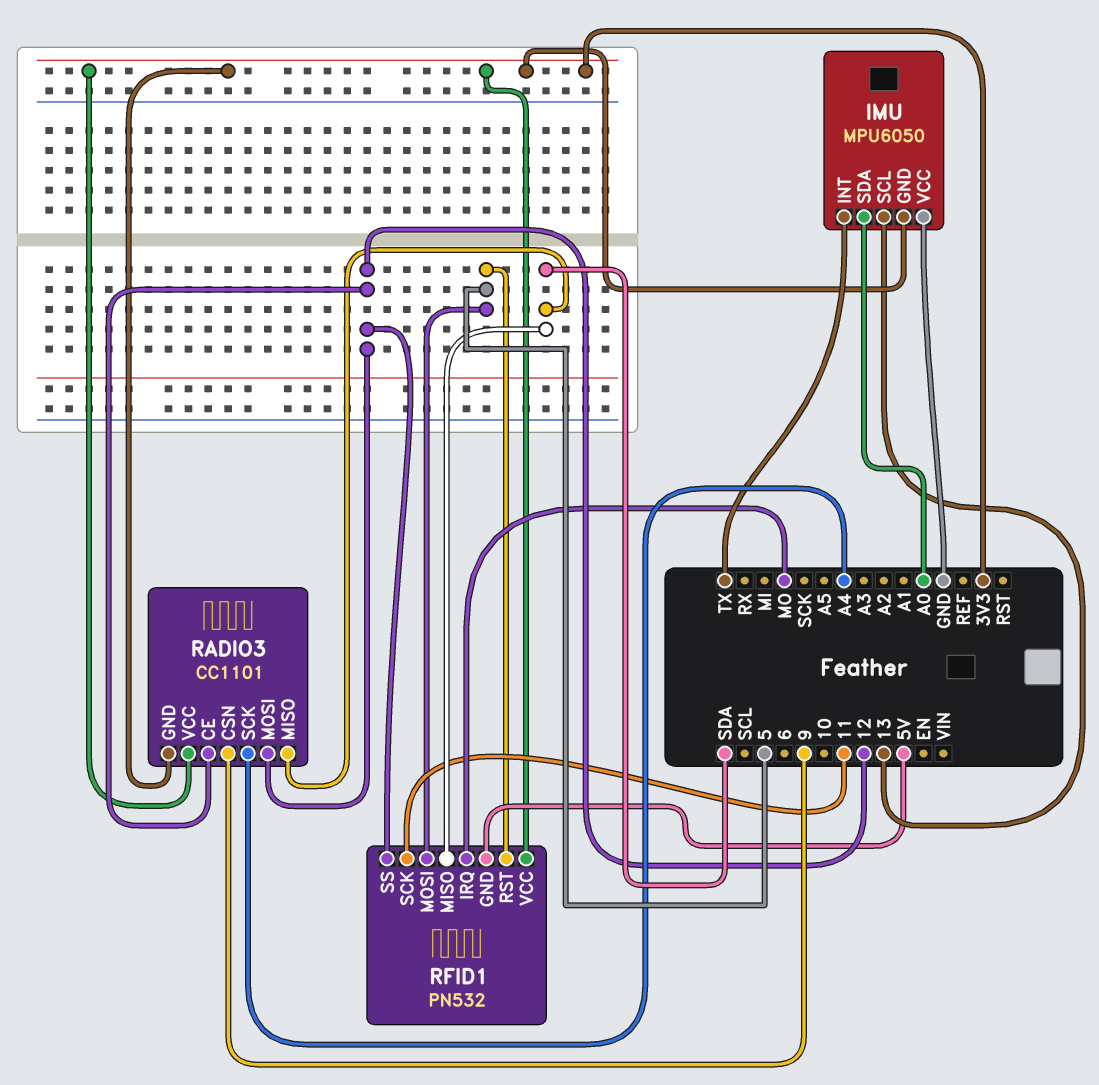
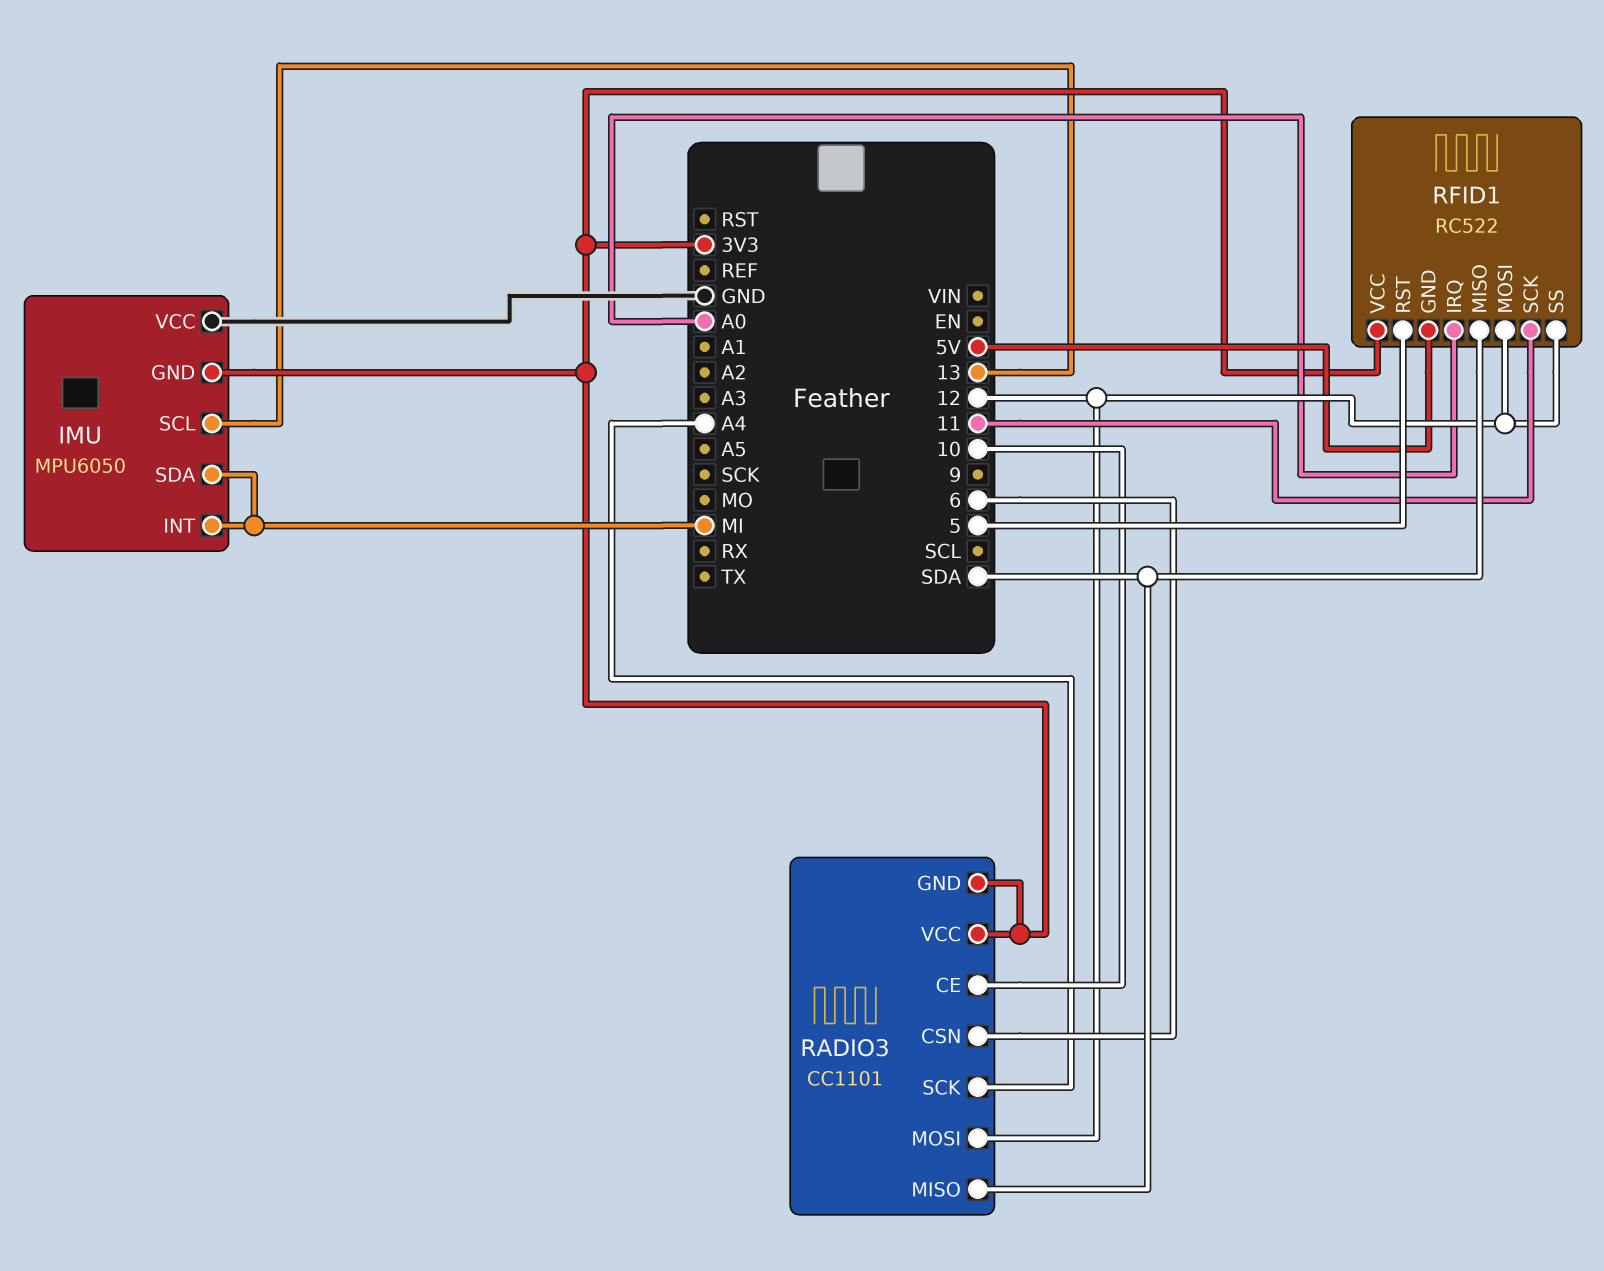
IMU pin INT: TX -> MI
IMU pin SDA: A0 -> MI
RADIO3 pin CE: 12 -> 10
RADIO3 pin CSN: 9 -> 6
RFID1: PN532 -> RC522
RFID1 pin IRQ: MO -> A0
RFID1 pin MOSI: 5 -> 12

